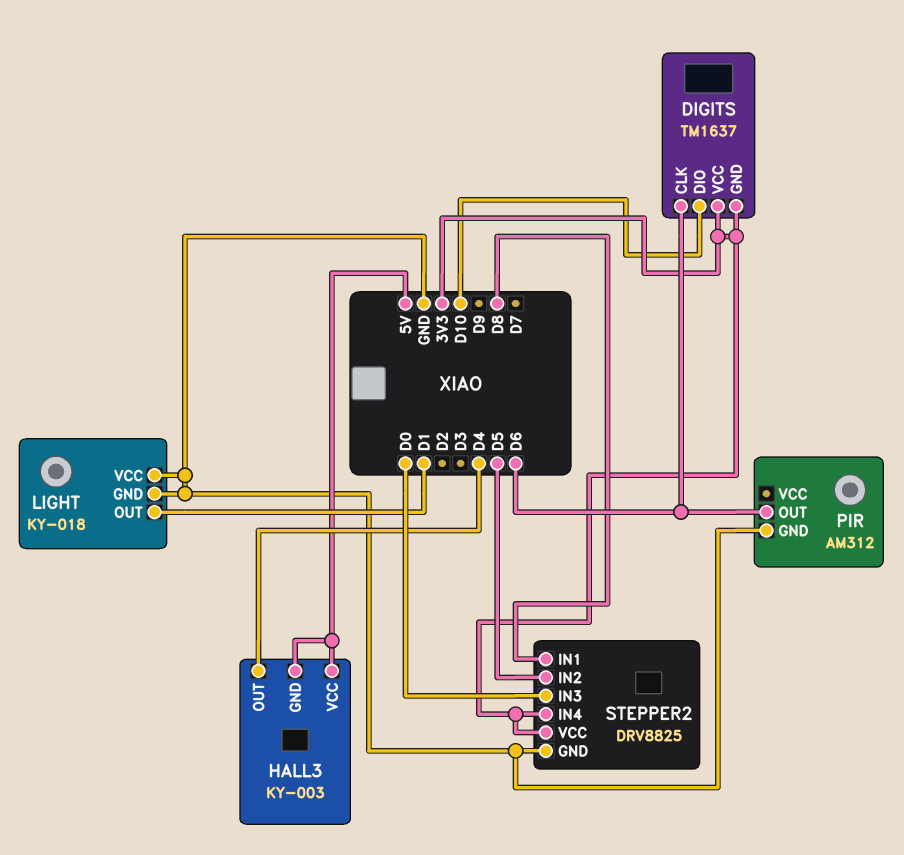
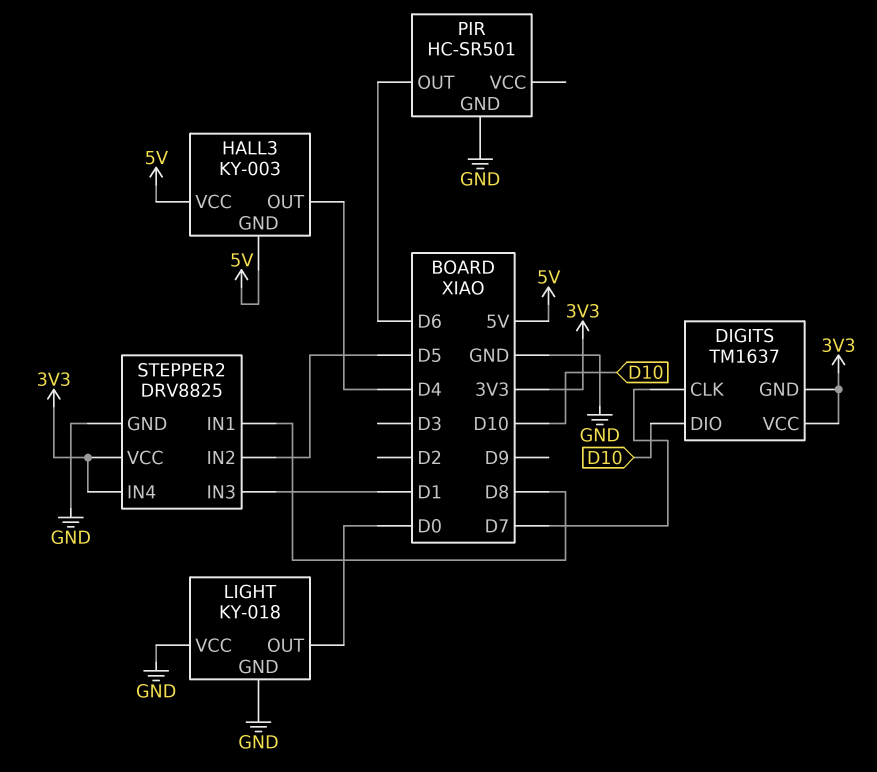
DIGITS pin CLK: D6 -> D7
LIGHT pin OUT: D1 -> D0
PIR: AM312 -> HC-SR501
STEPPER2 pin IN3: D0 -> D1

